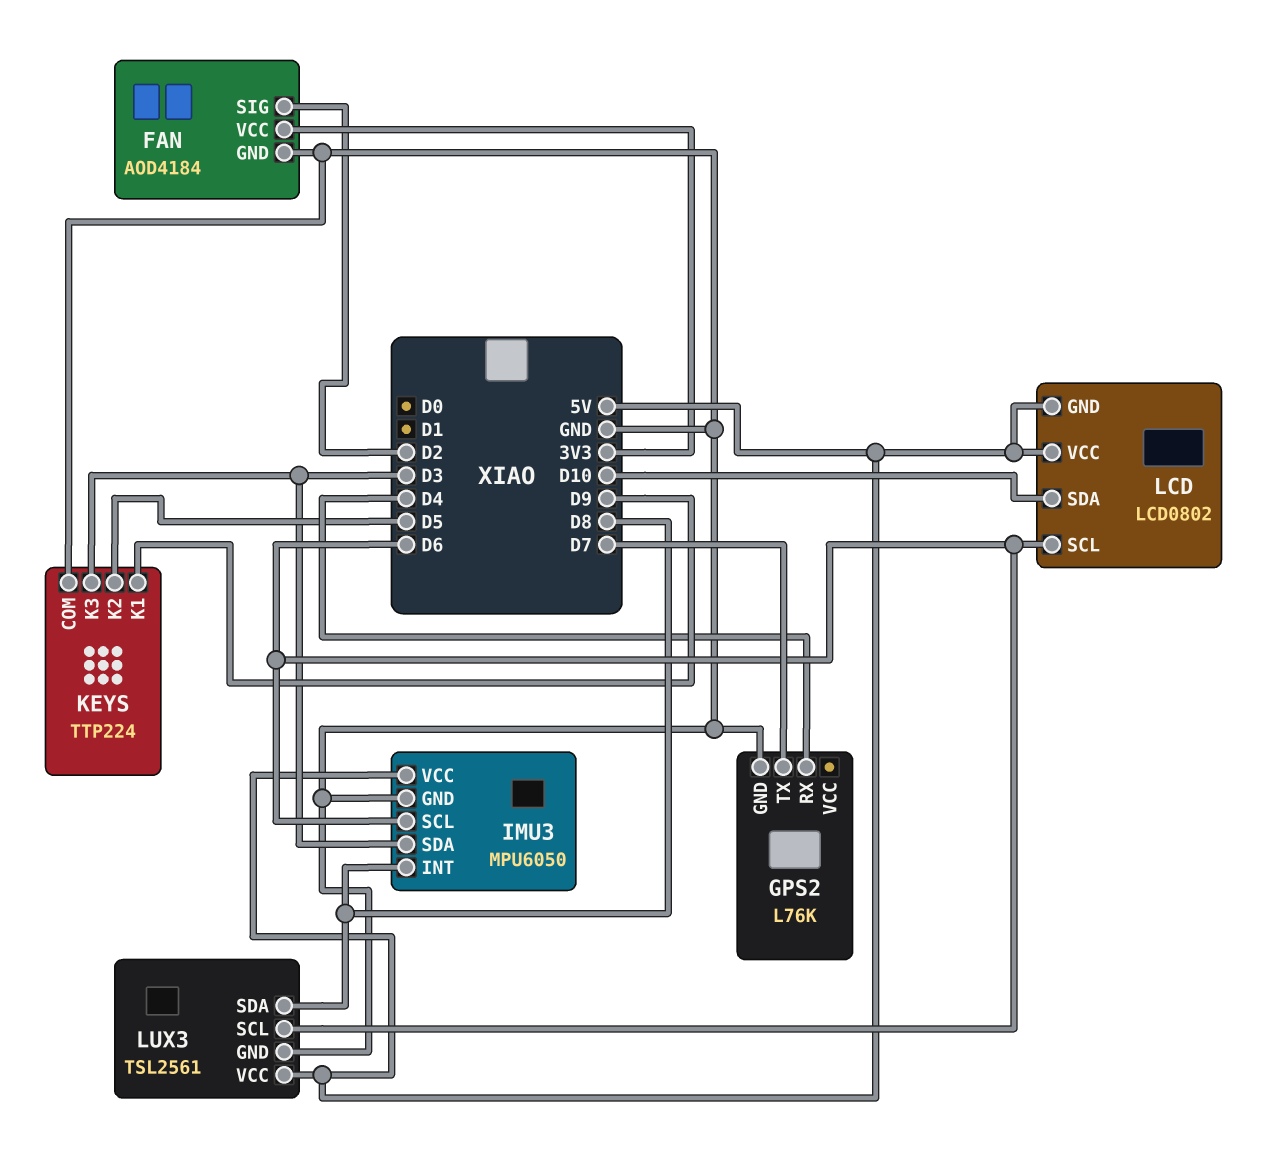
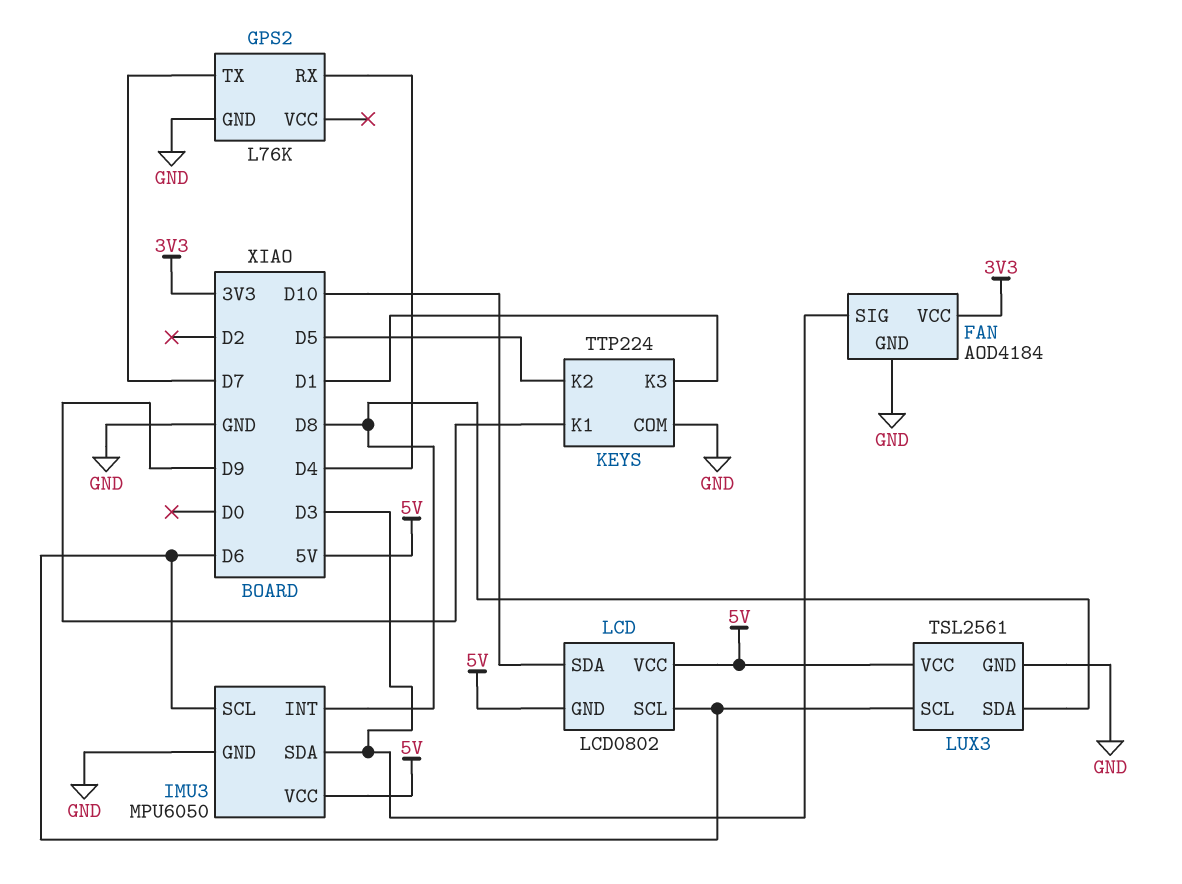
FAN pin SIG: D2 -> D3
KEYS pin K3: D3 -> D1

